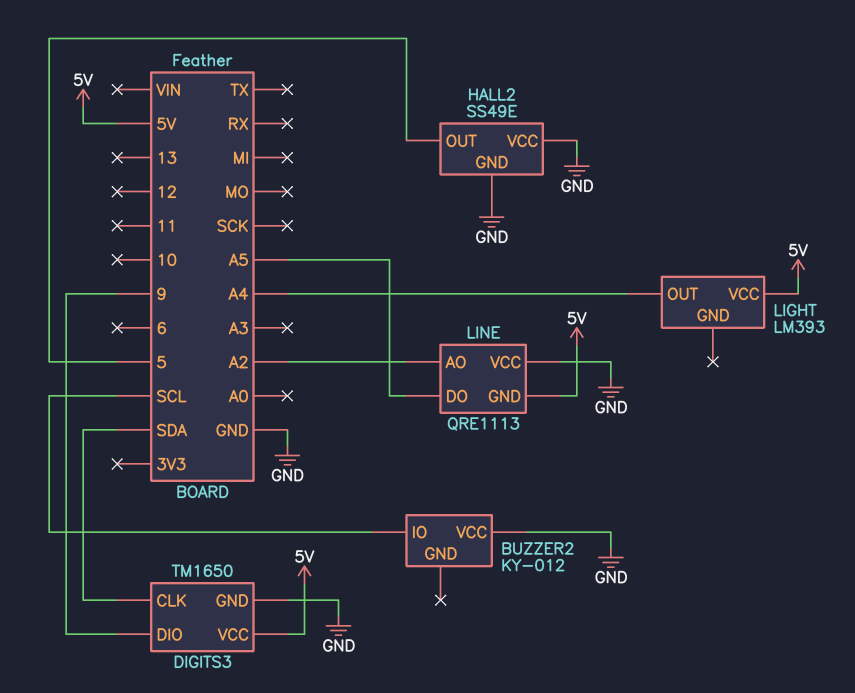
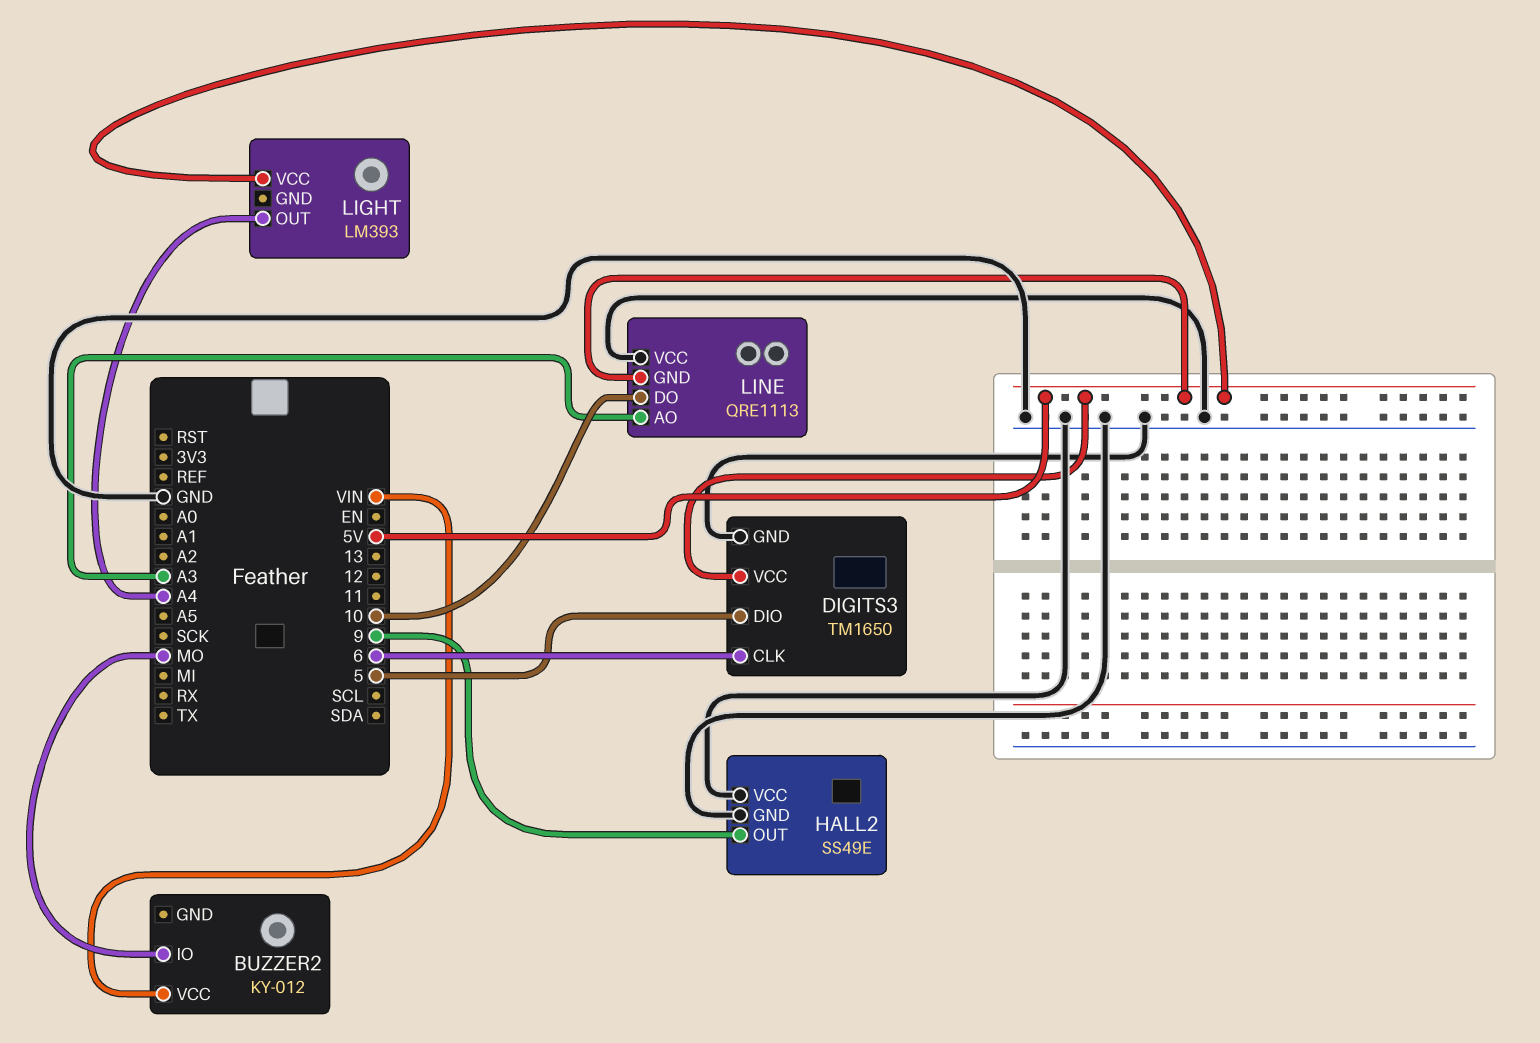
BUZZER2 pin IO: SCL -> MO
BUZZER2 pin VCC: GND -> VIN
DIGITS3 pin CLK: SDA -> 6
DIGITS3 pin DIO: 9 -> 5
HALL2 pin OUT: 5 -> 9
LINE pin AO: A2 -> A3
LINE pin DO: A5 -> 10

